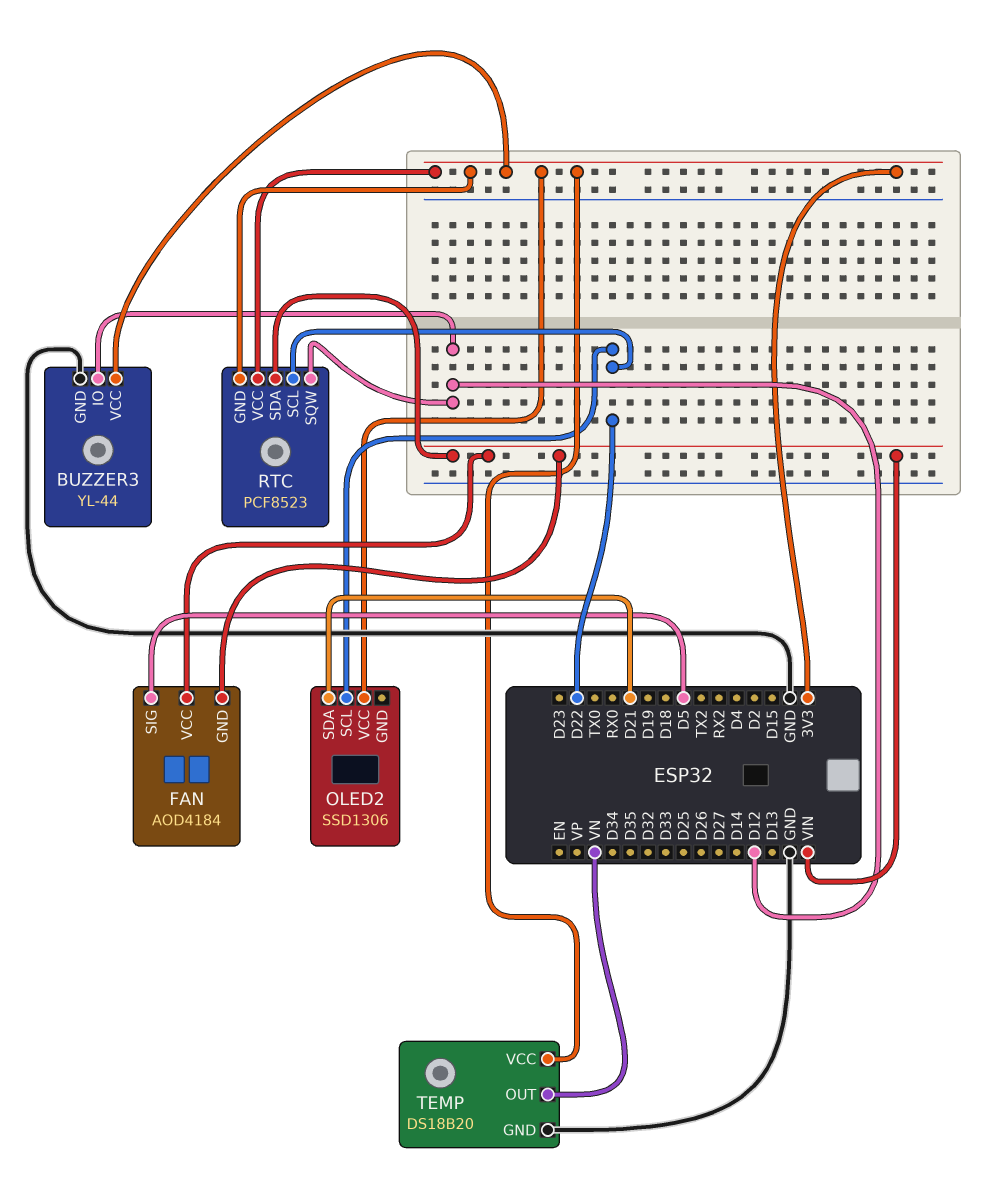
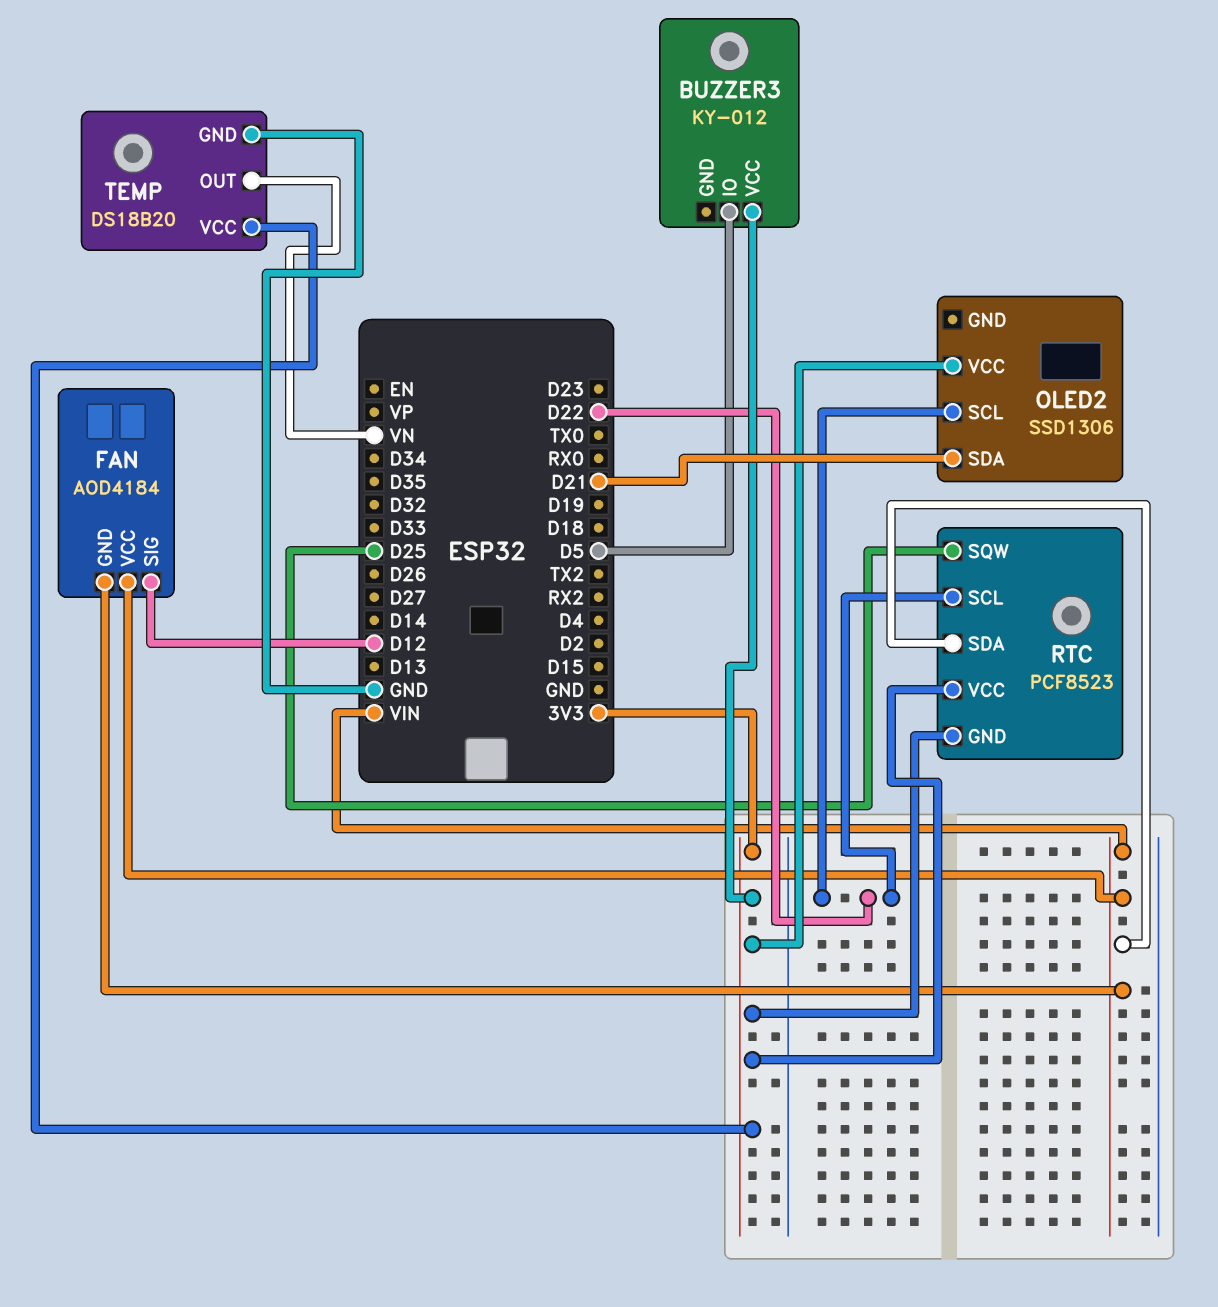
BUZZER3: YL-44 -> KY-012
BUZZER3 pin GND: GND -> none
BUZZER3 pin IO: D12 -> D5
FAN pin SIG: D5 -> D12
RTC pin SQW: D12 -> D25

